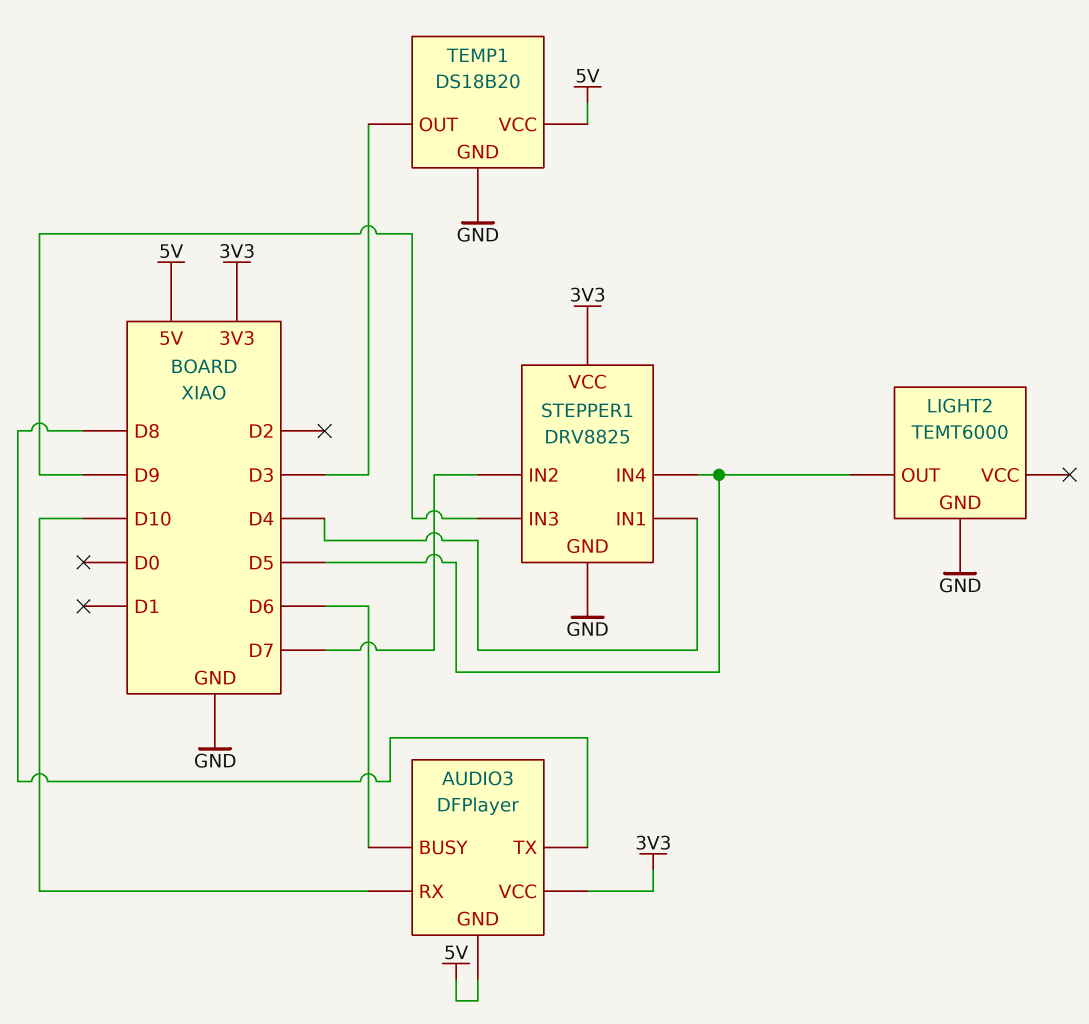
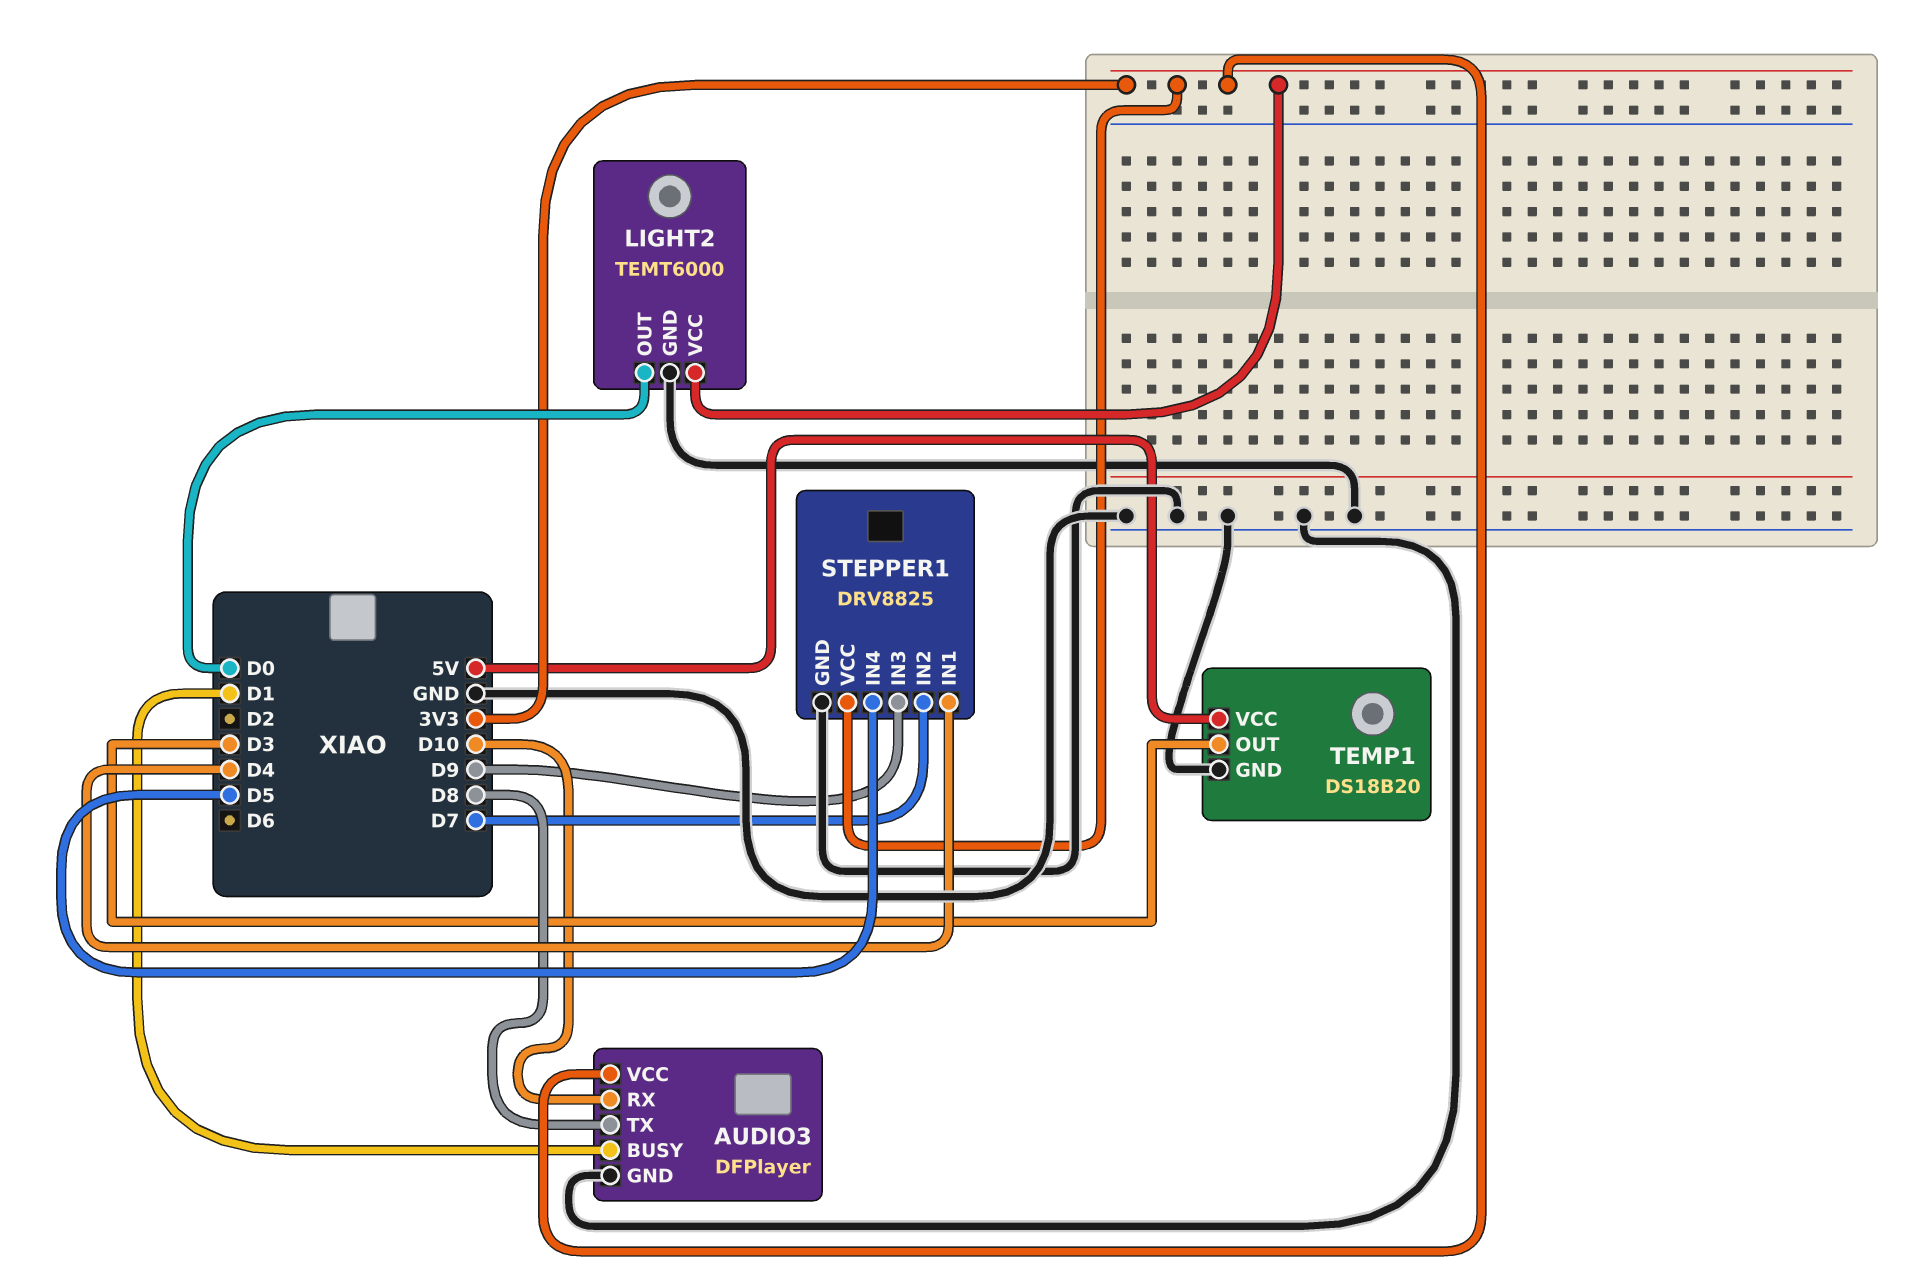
AUDIO3 pin BUSY: D6 -> D1
AUDIO3 pin GND: 5V -> GND
LIGHT2 pin OUT: D5 -> D0
LIGHT2 pin VCC: none -> 3V3

